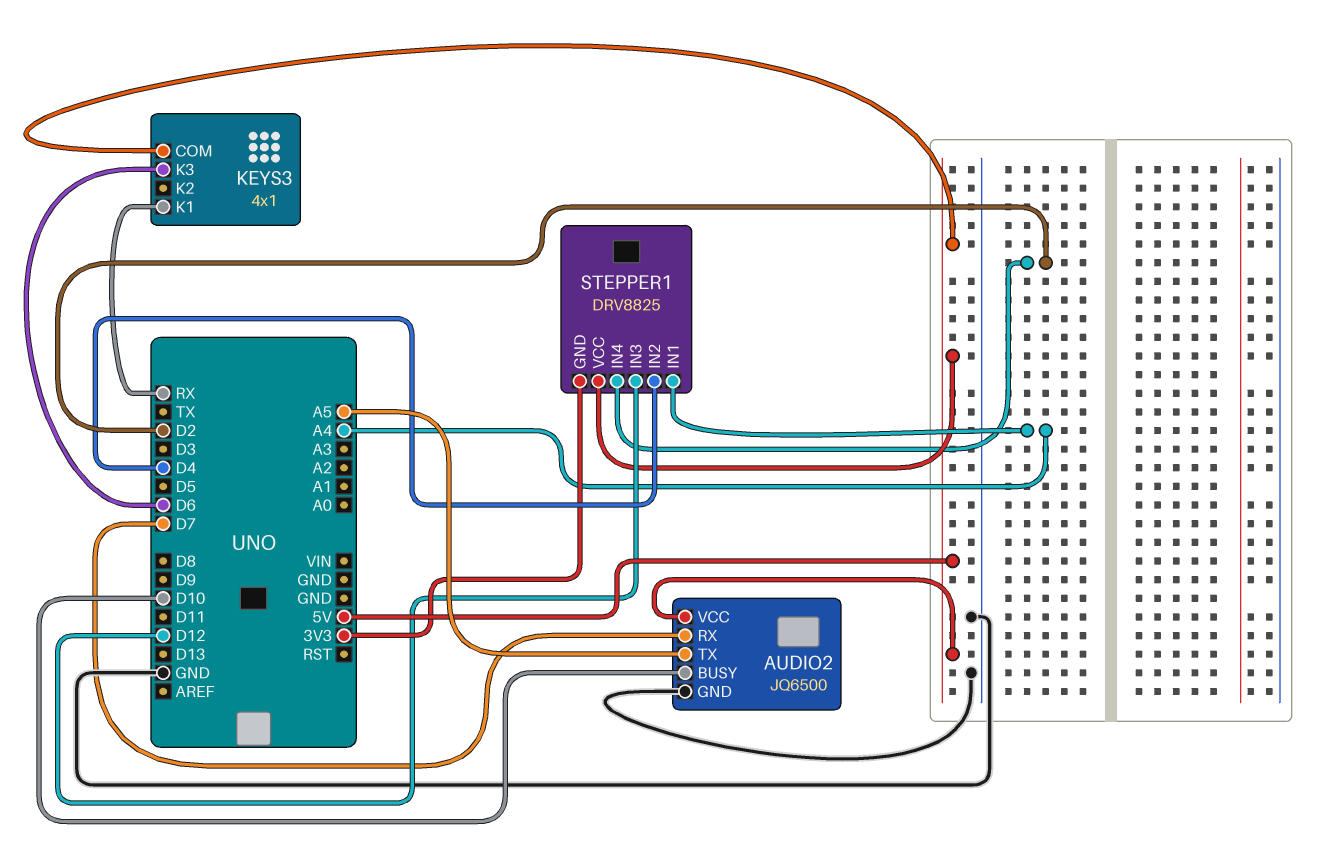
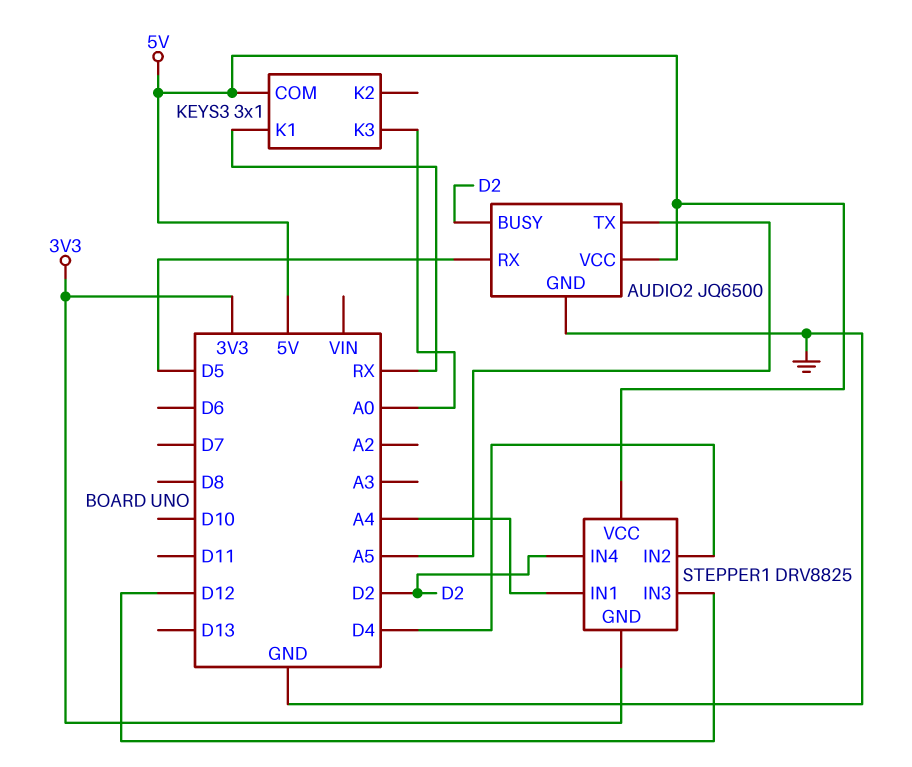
AUDIO2 pin BUSY: D10 -> D2
AUDIO2 pin RX: D7 -> D5
KEYS3: 4x1 -> 3x1
KEYS3 pin K3: D6 -> A0

